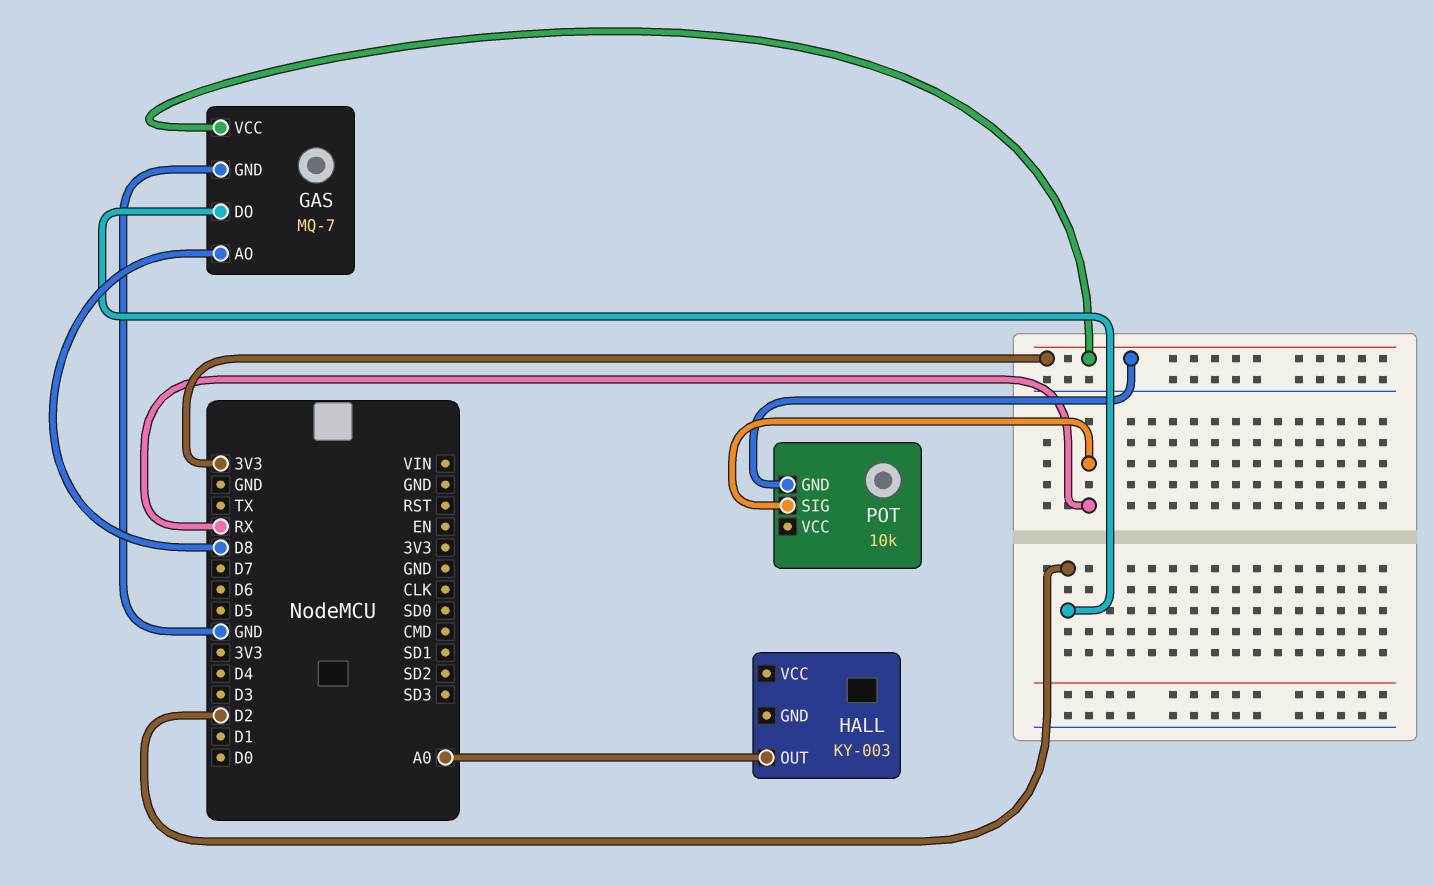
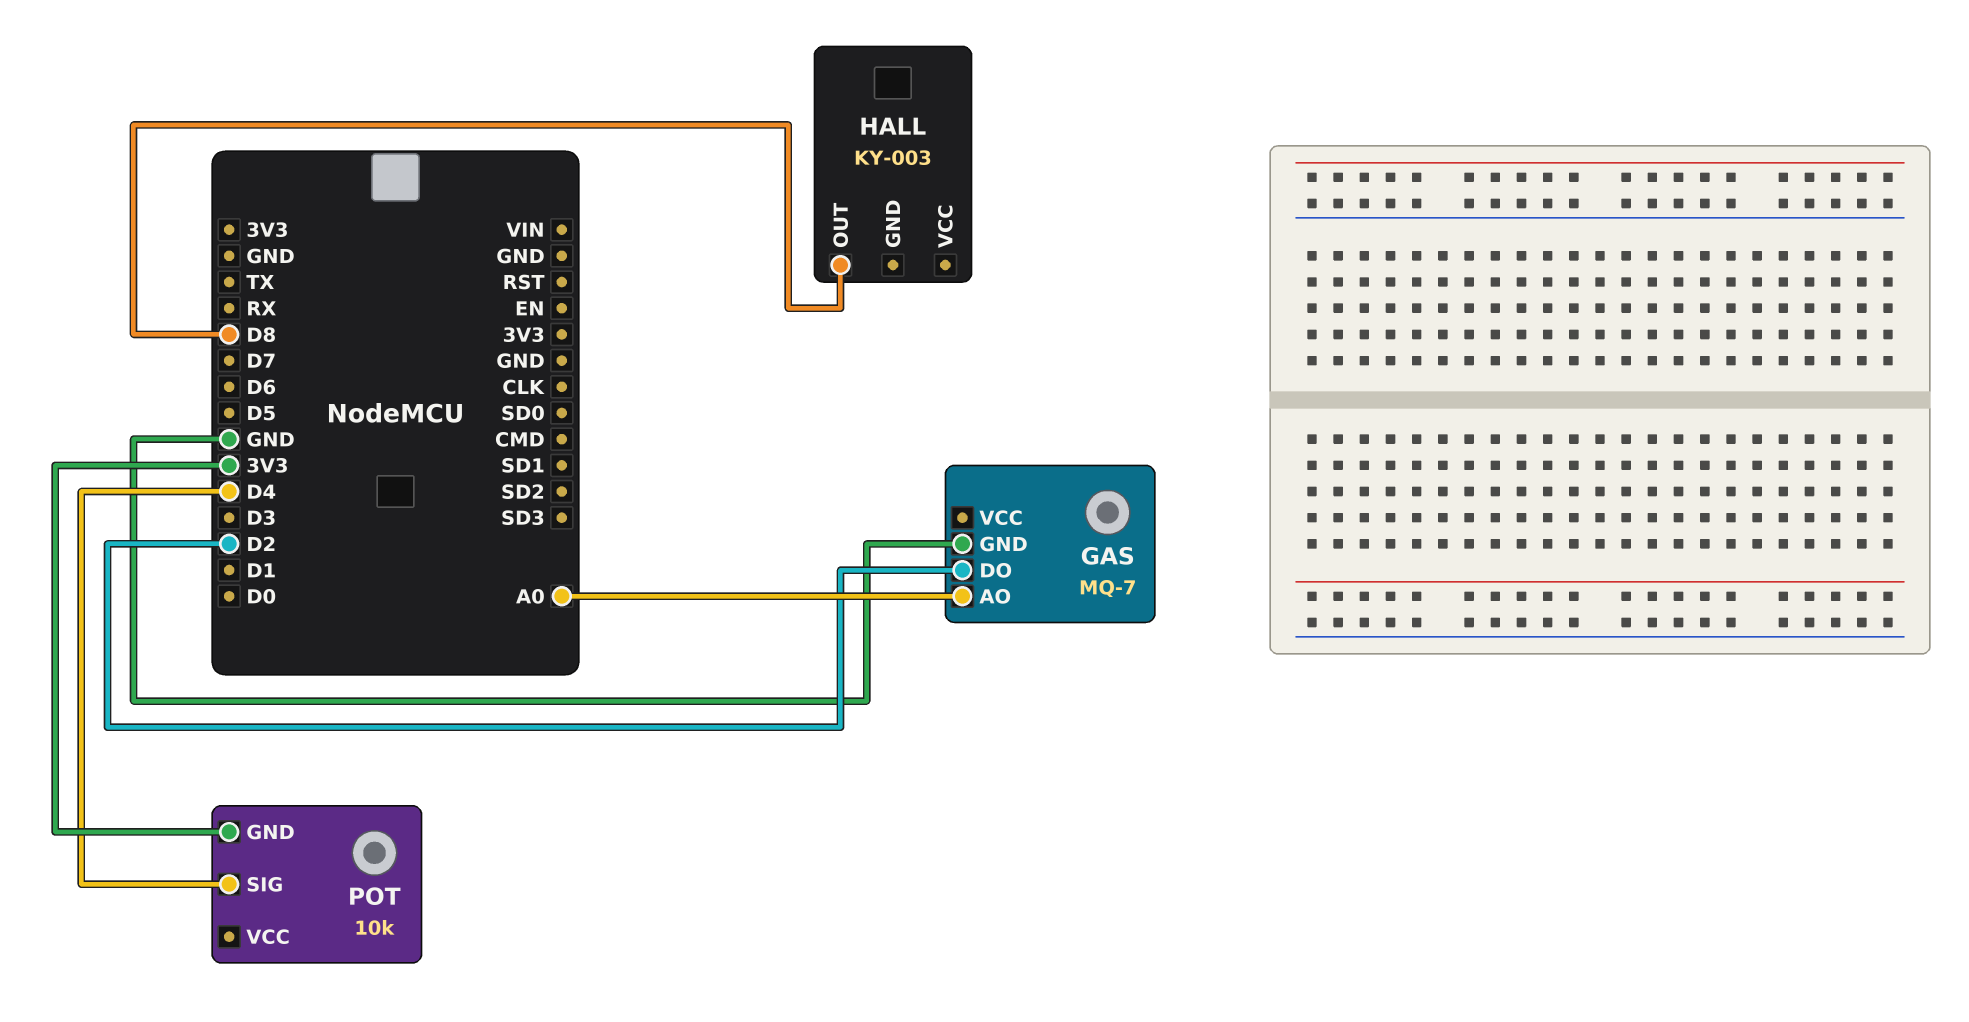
GAS pin AO: D8 -> A0
GAS pin VCC: 3V3 -> none
HALL pin OUT: A0 -> D8
POT pin SIG: RX -> D4

